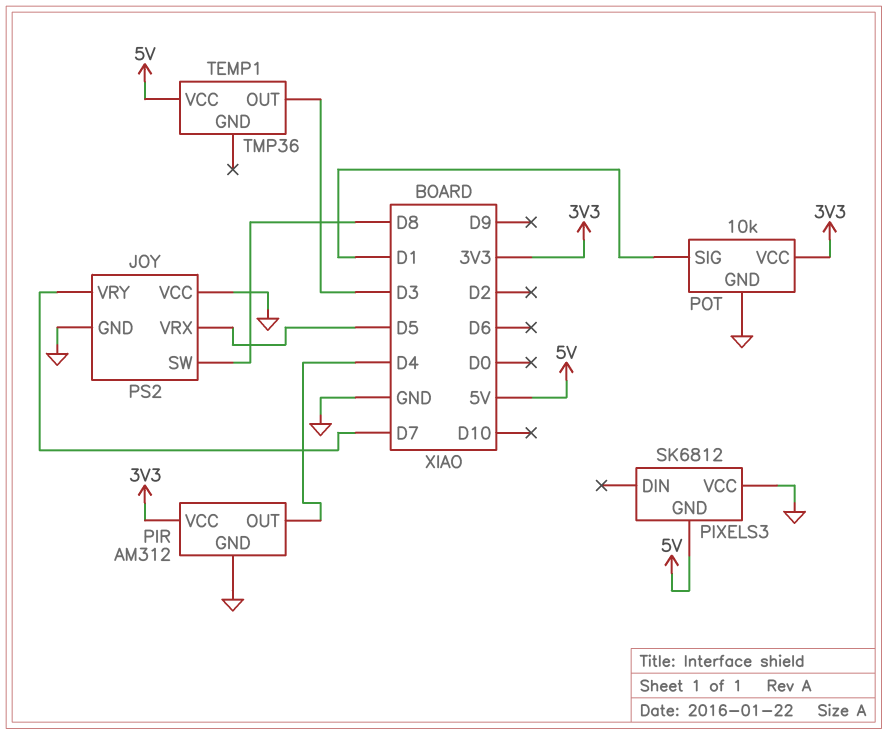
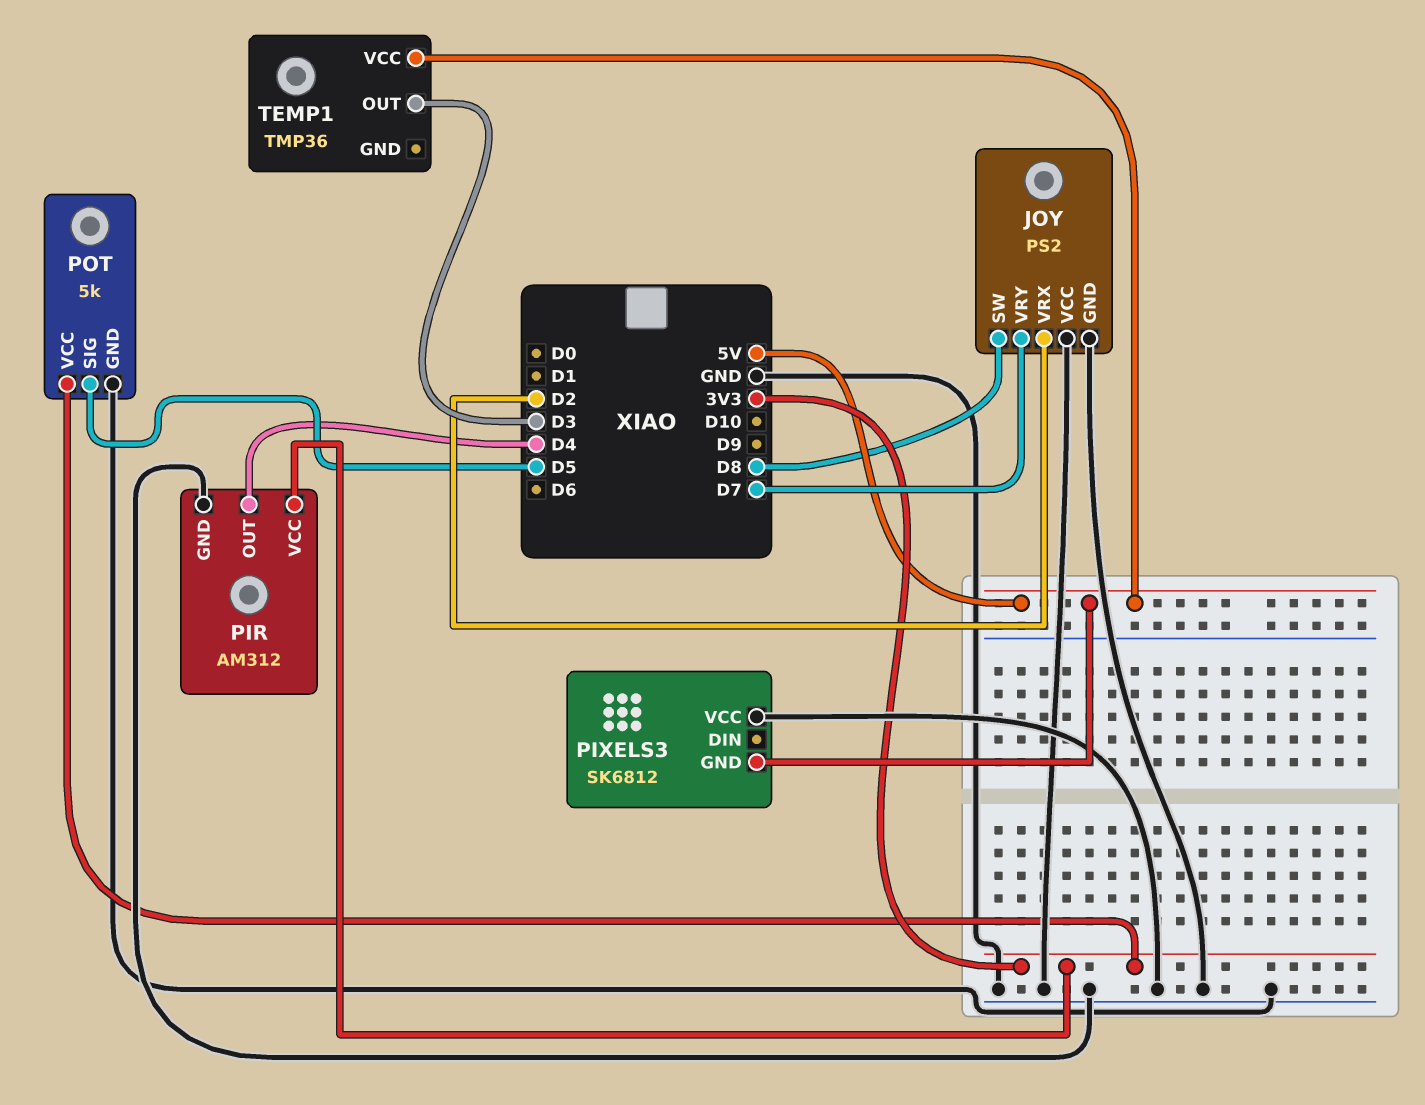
JOY pin VRX: D5 -> D2
POT: 10k -> 5k
POT pin SIG: D1 -> D5

